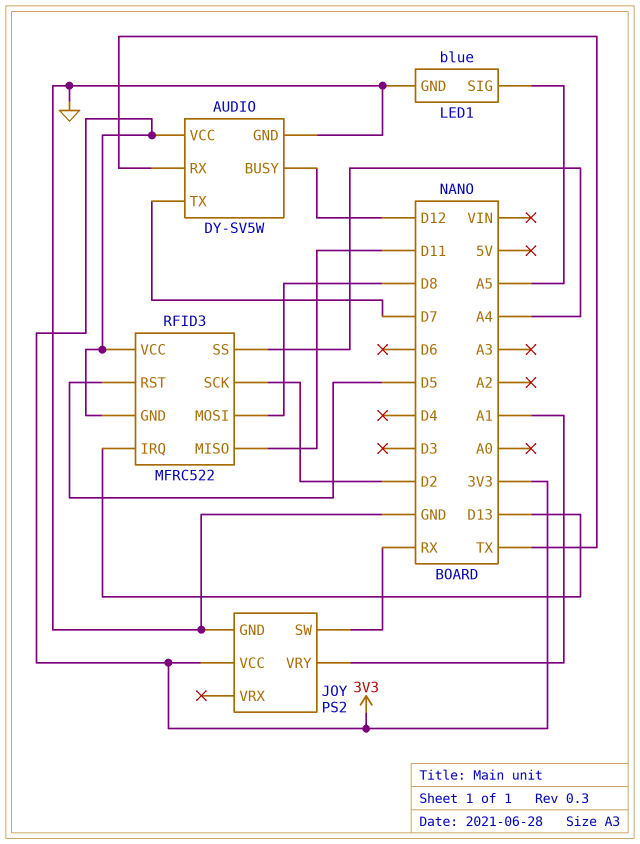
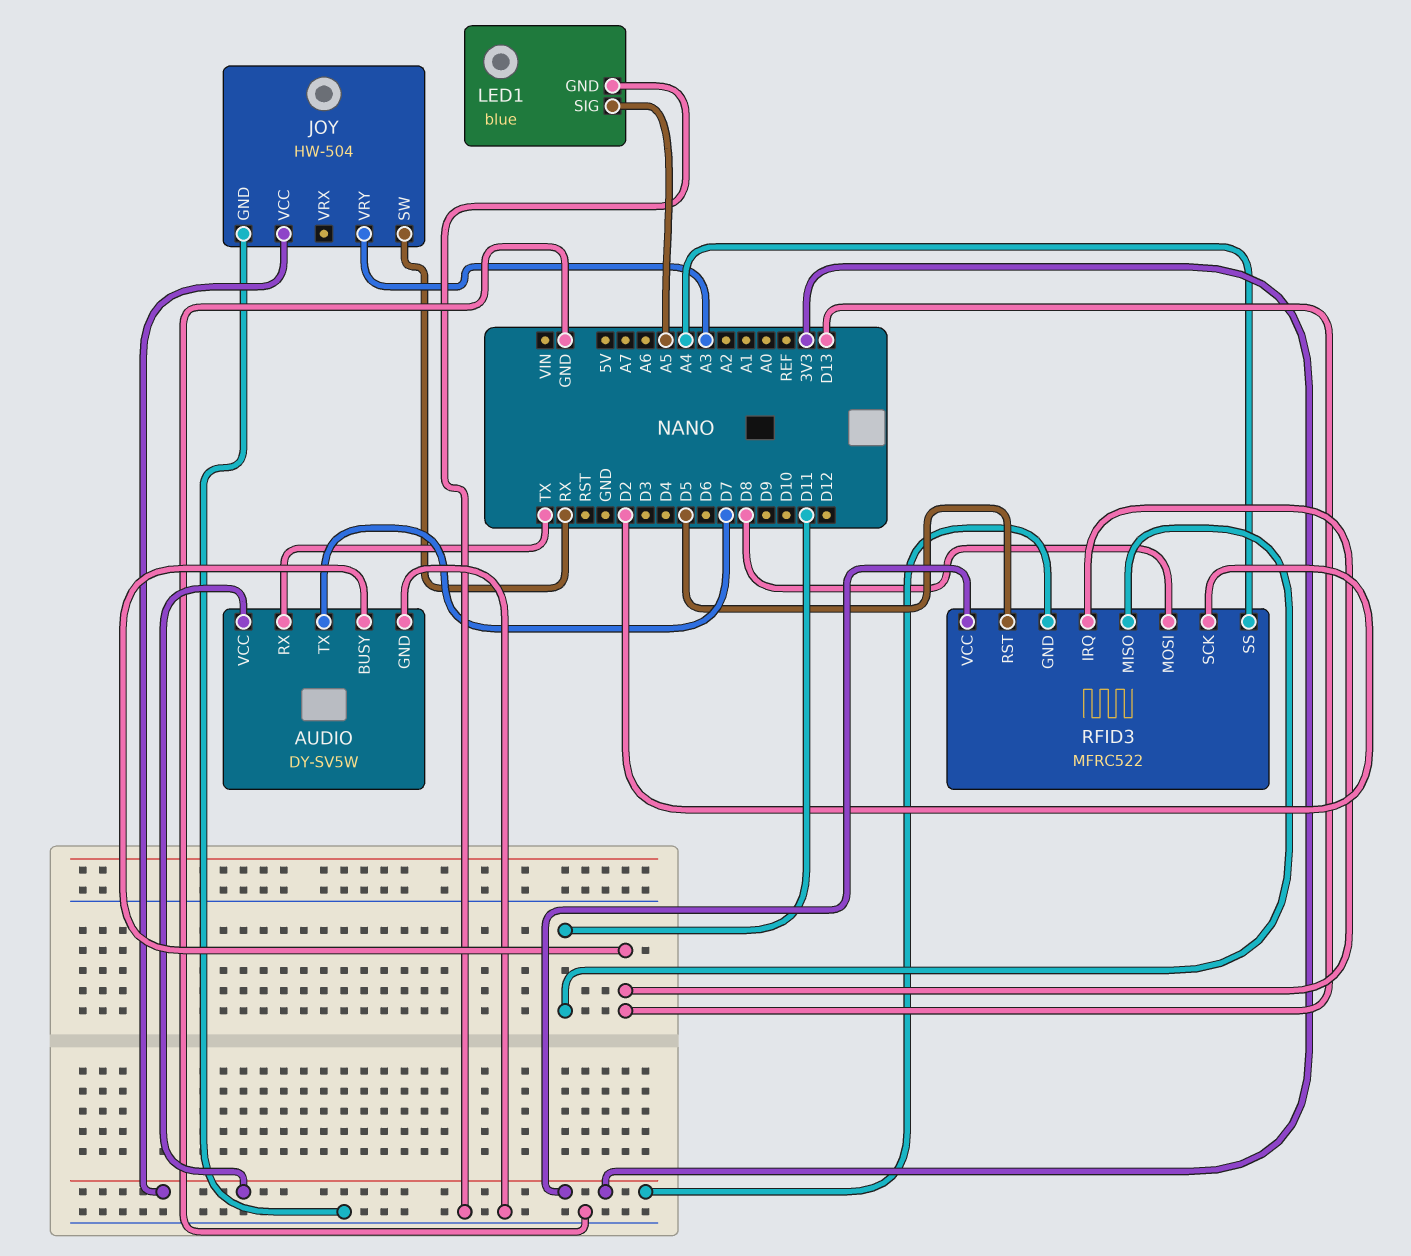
AUDIO pin BUSY: D12 -> D13
JOY: PS2 -> HW-504
JOY pin VRY: A1 -> A3

